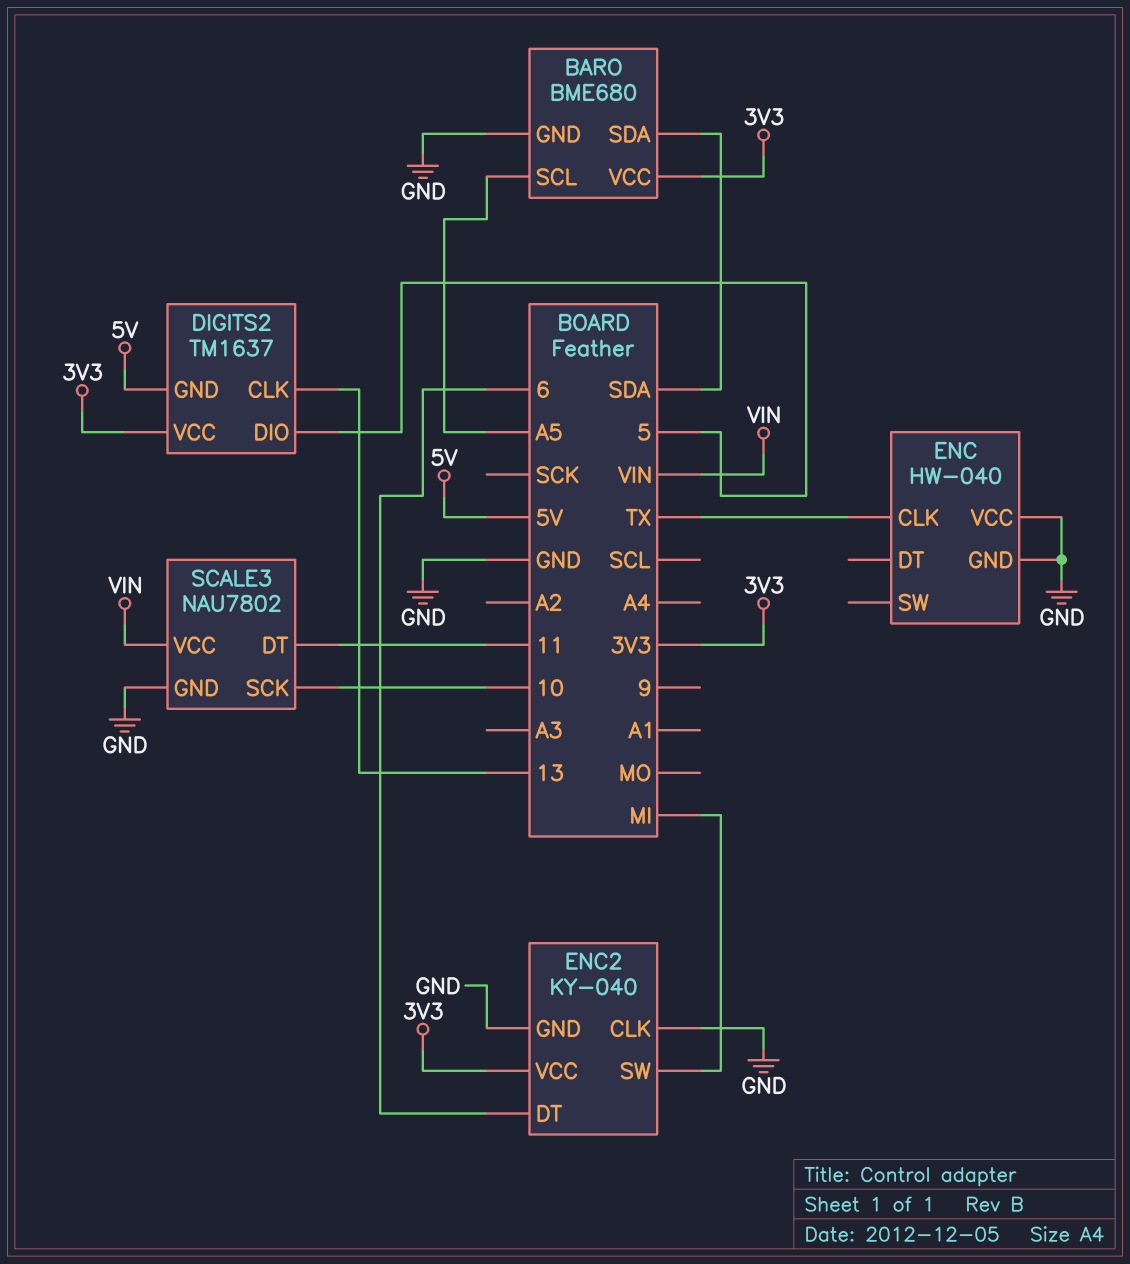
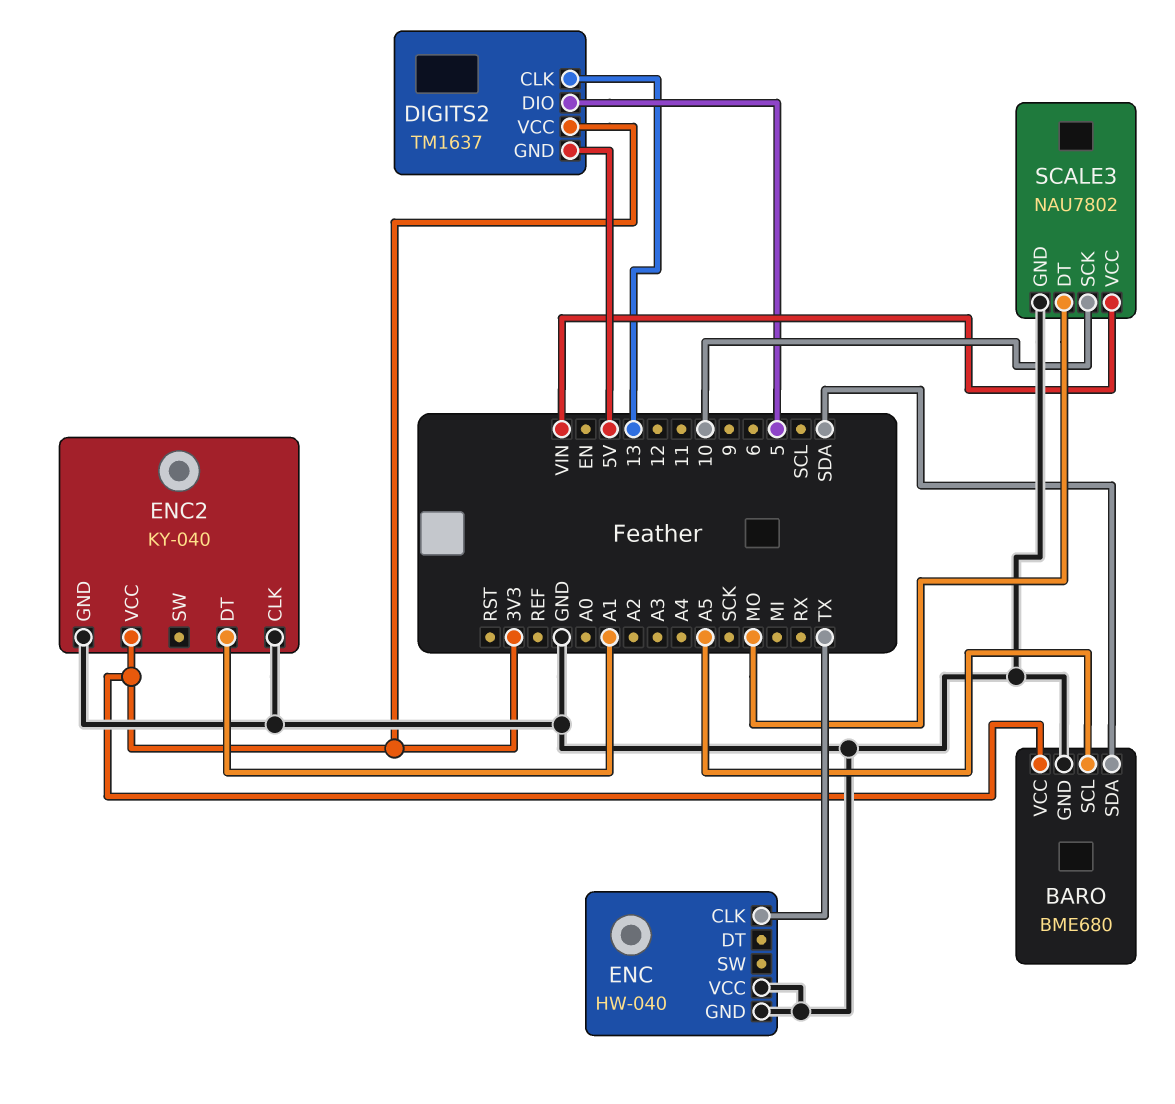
ENC2 pin DT: 6 -> A1
ENC2 pin SW: MI -> none
SCALE3 pin DT: 11 -> MO

